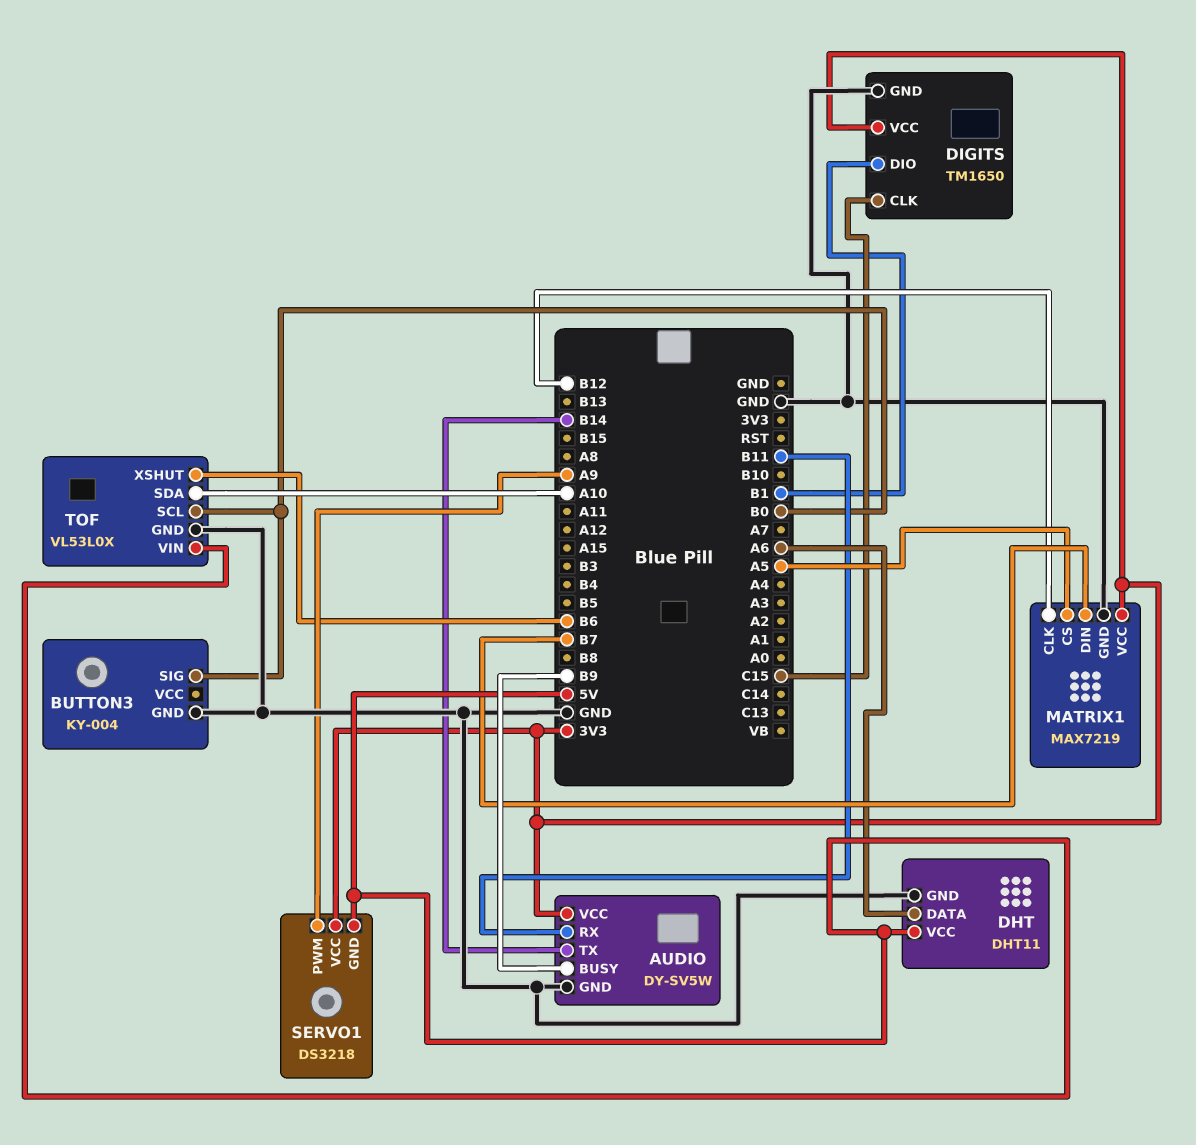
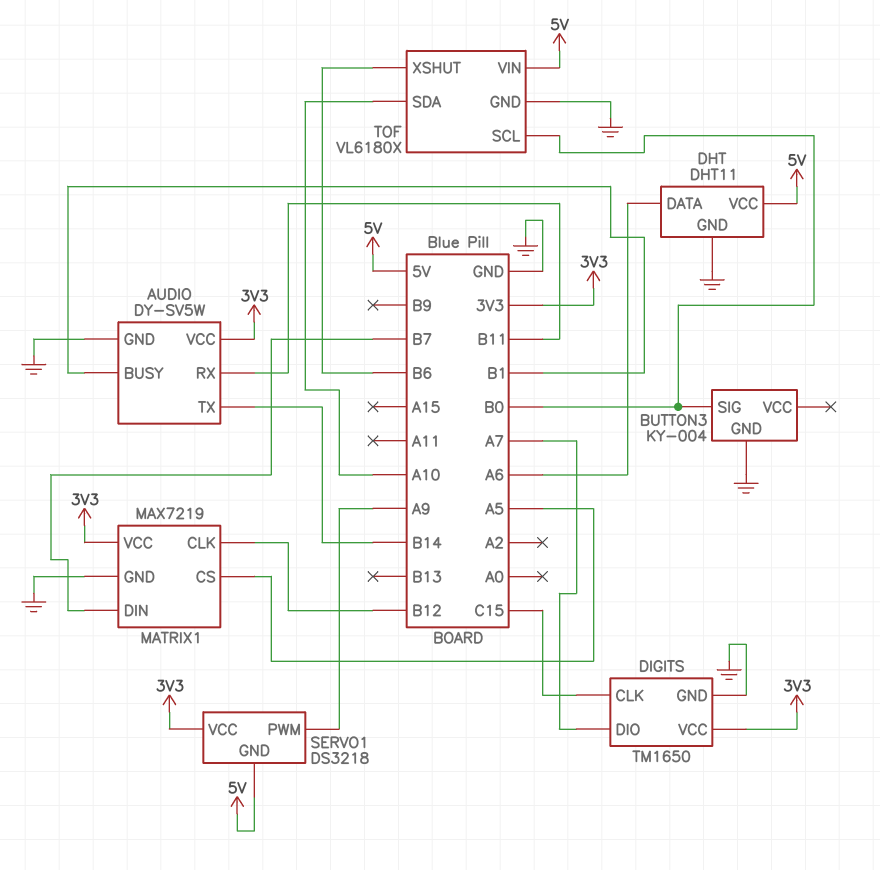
AUDIO pin BUSY: B9 -> B1
DIGITS pin DIO: B1 -> A7
TOF: VL53L0X -> VL6180X

